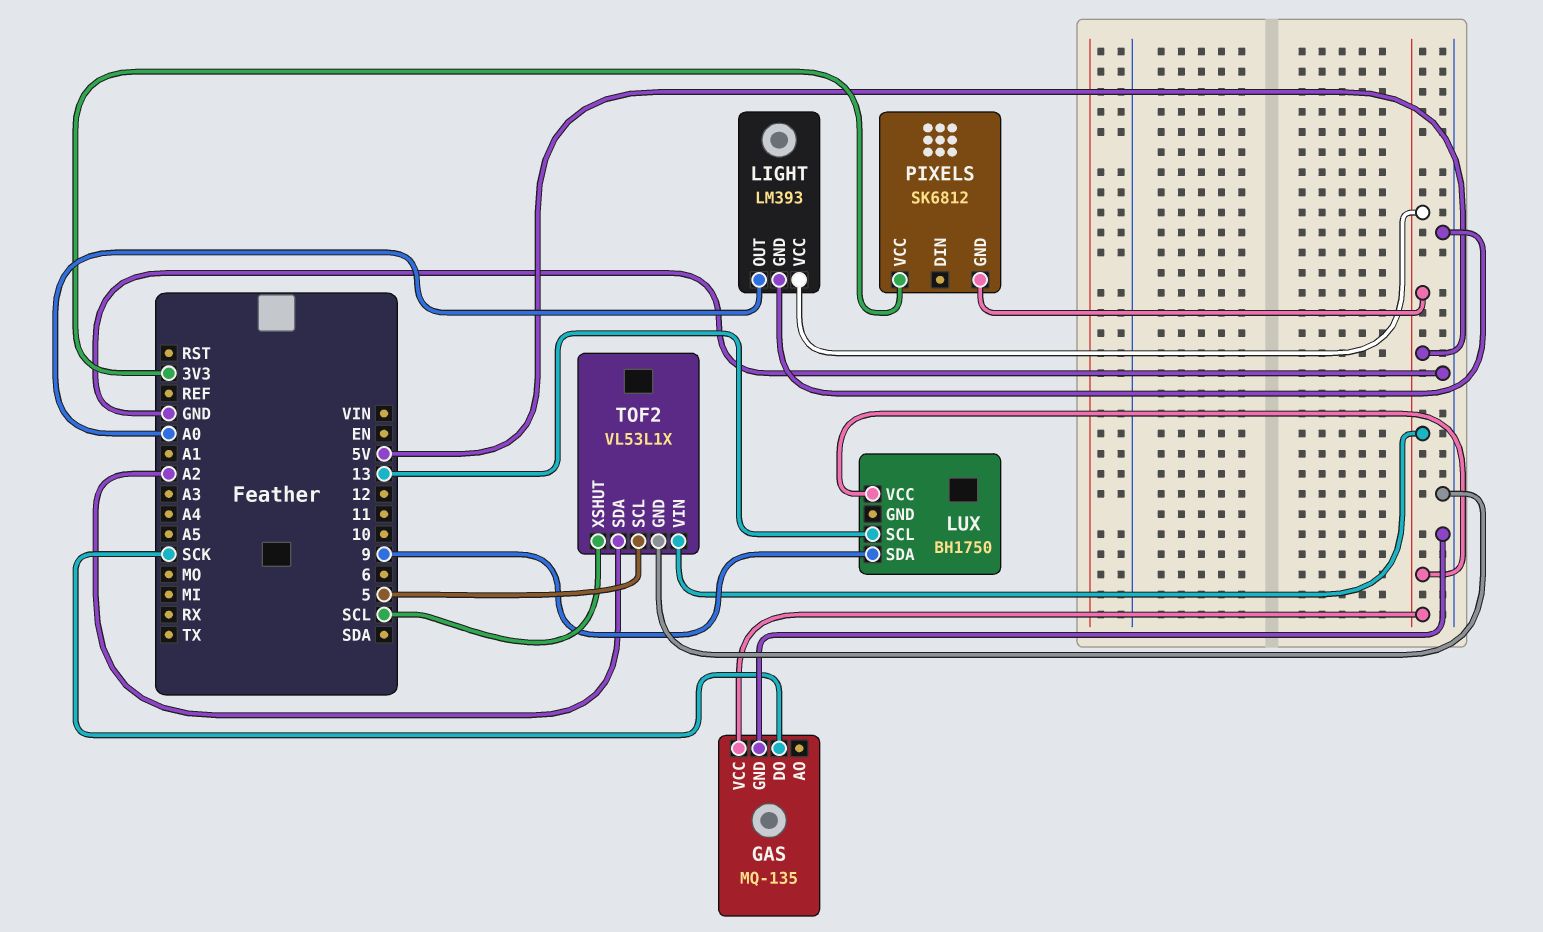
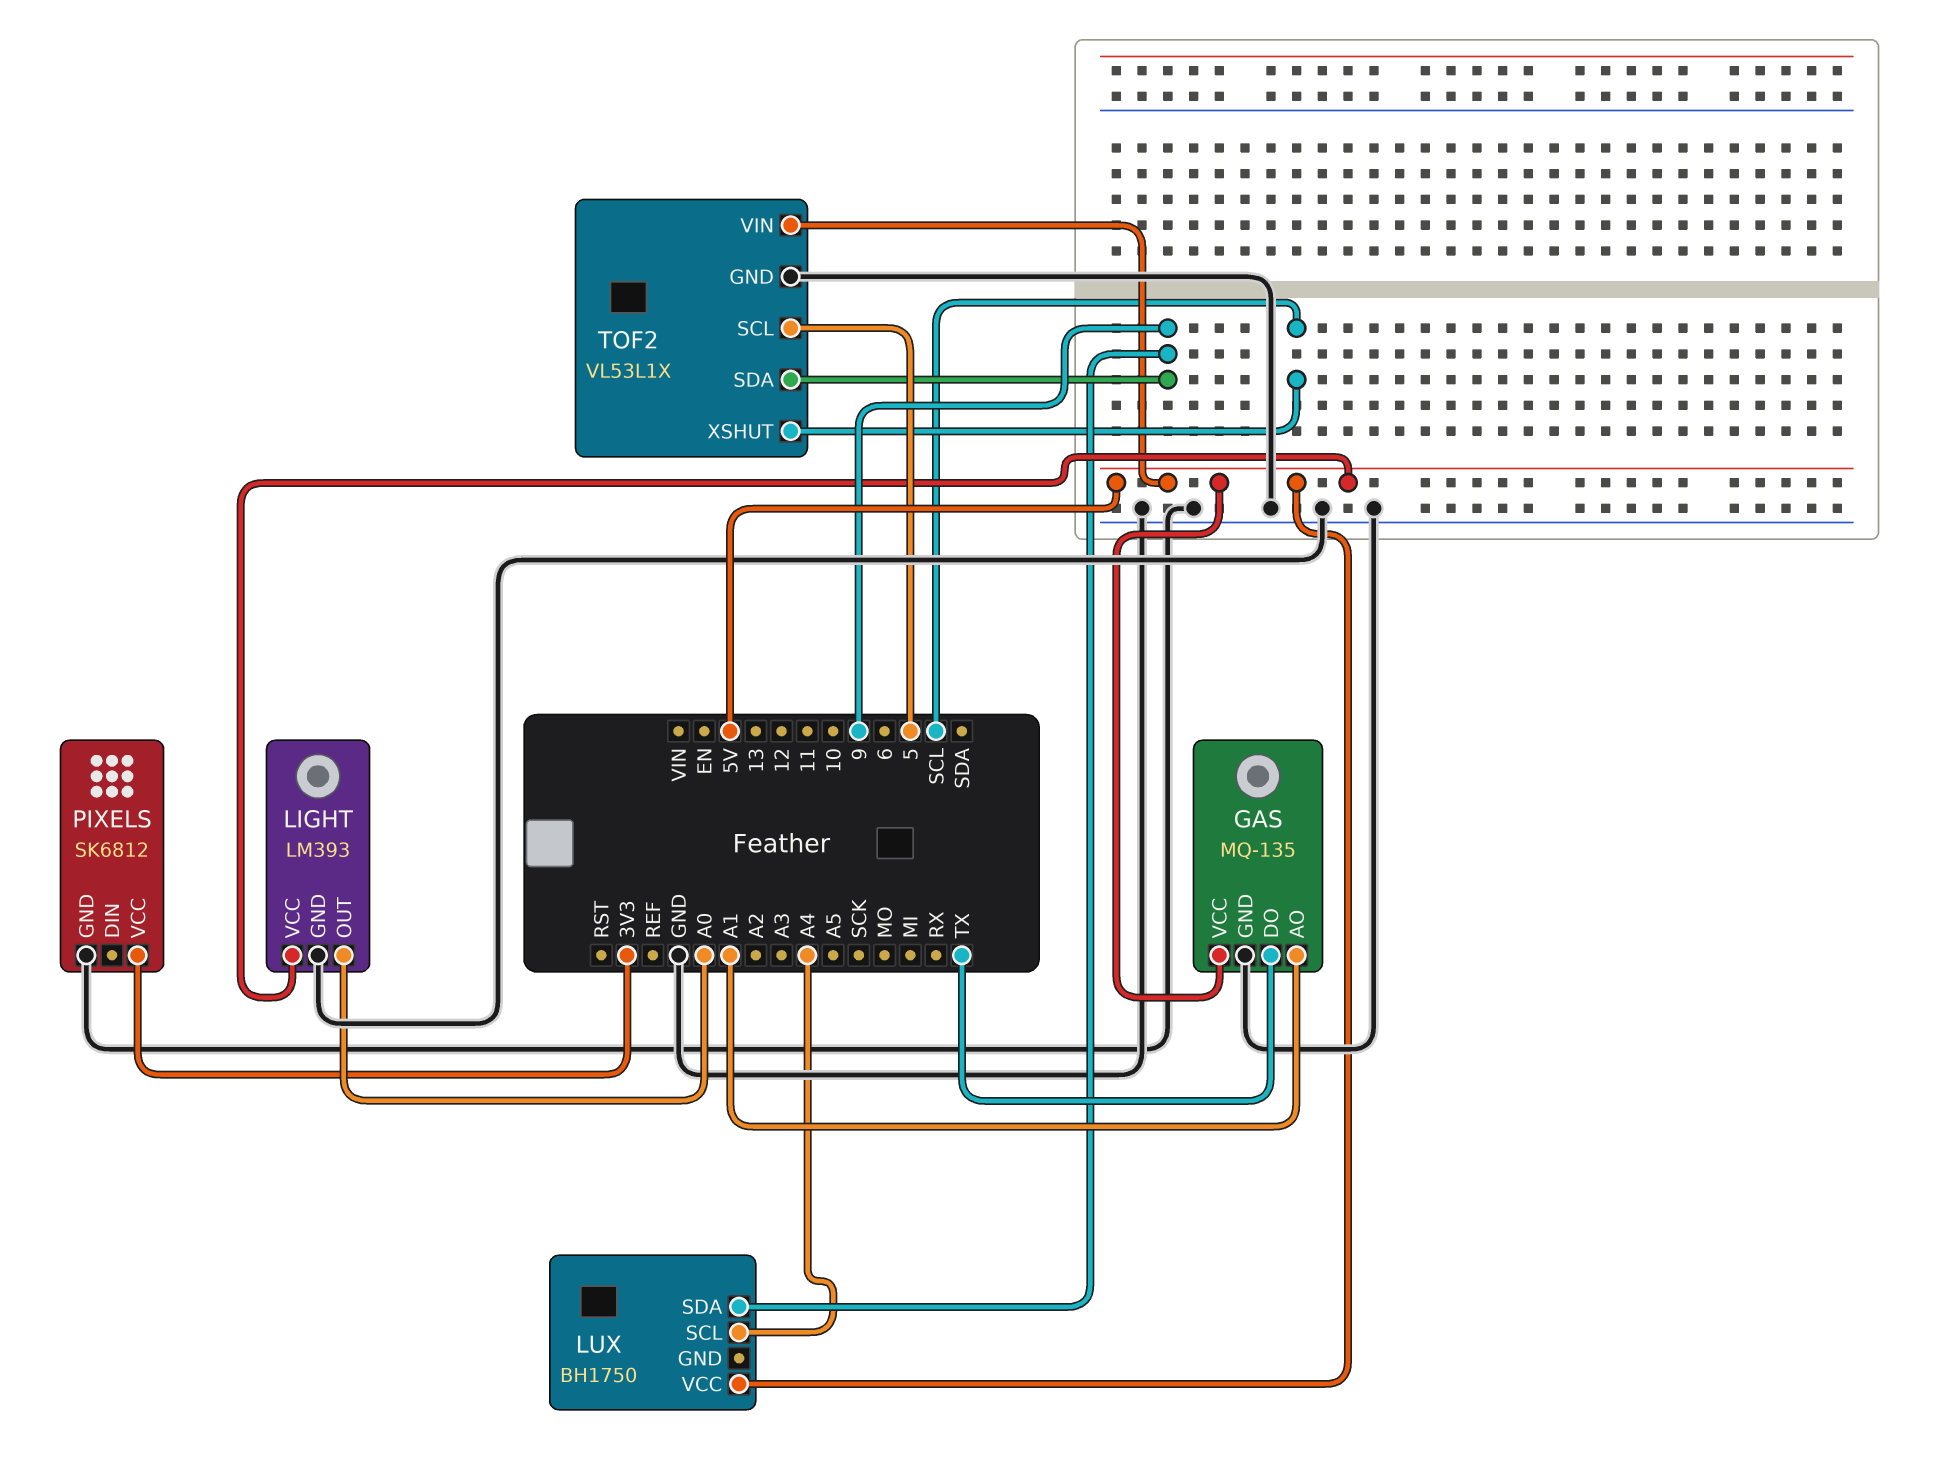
GAS pin AO: none -> A1
GAS pin DO: SCK -> TX
LUX pin SCL: 13 -> A4
PIXELS pin GND: 5V -> GND
TOF2 pin SDA: A2 -> 9

